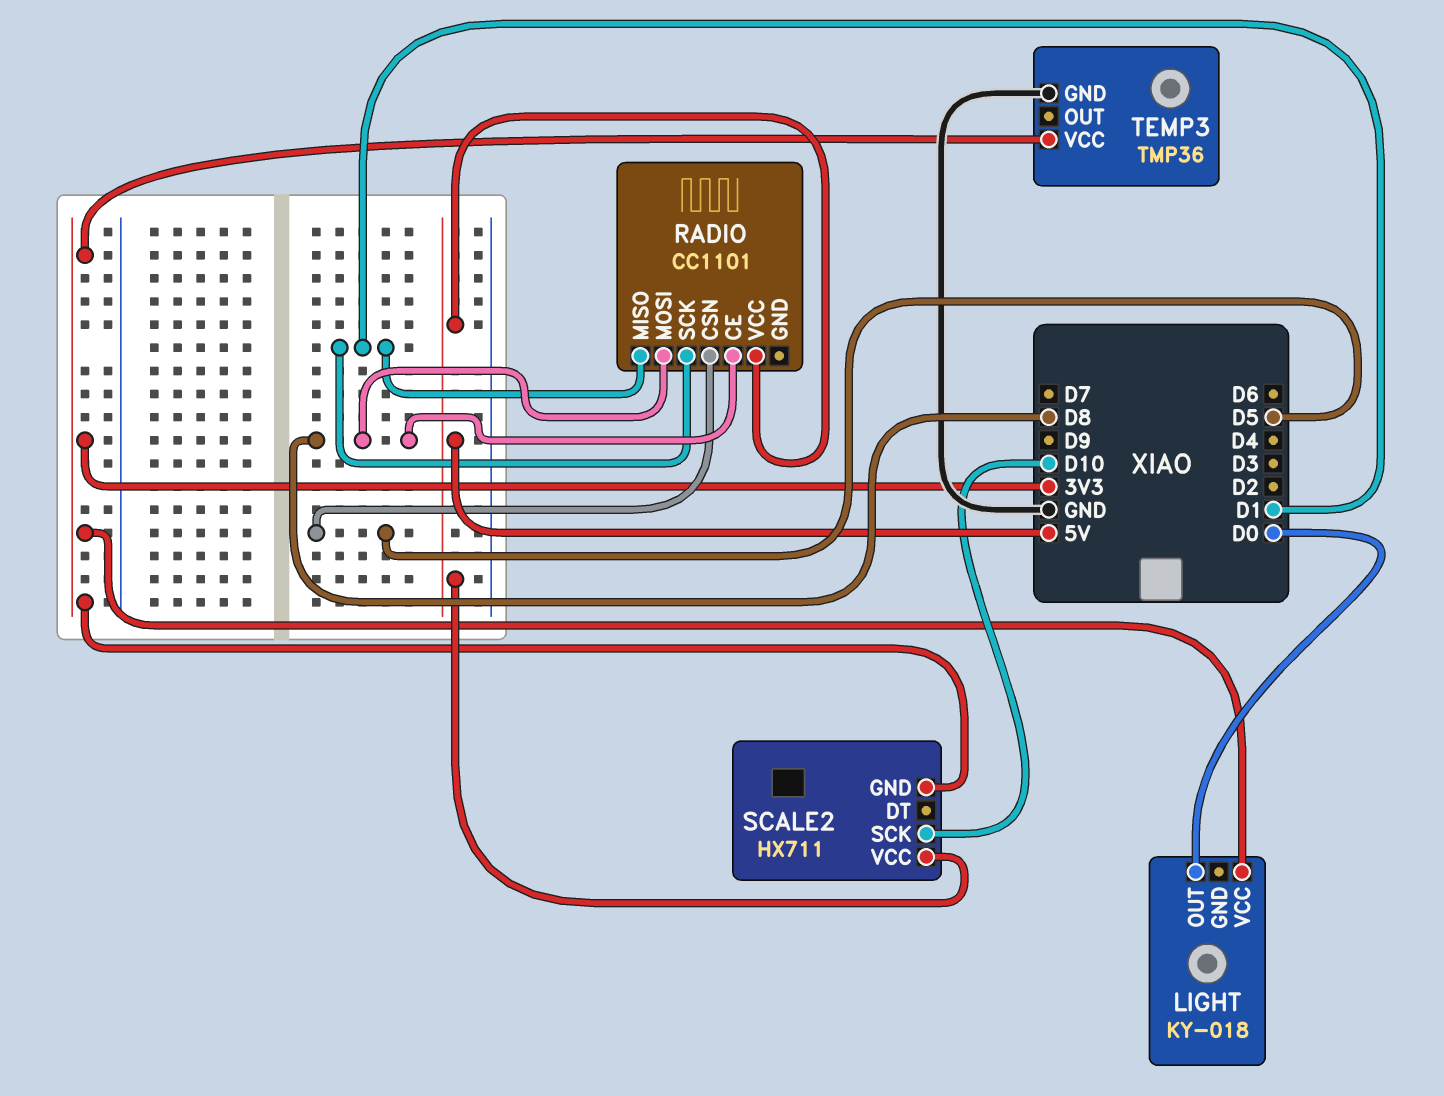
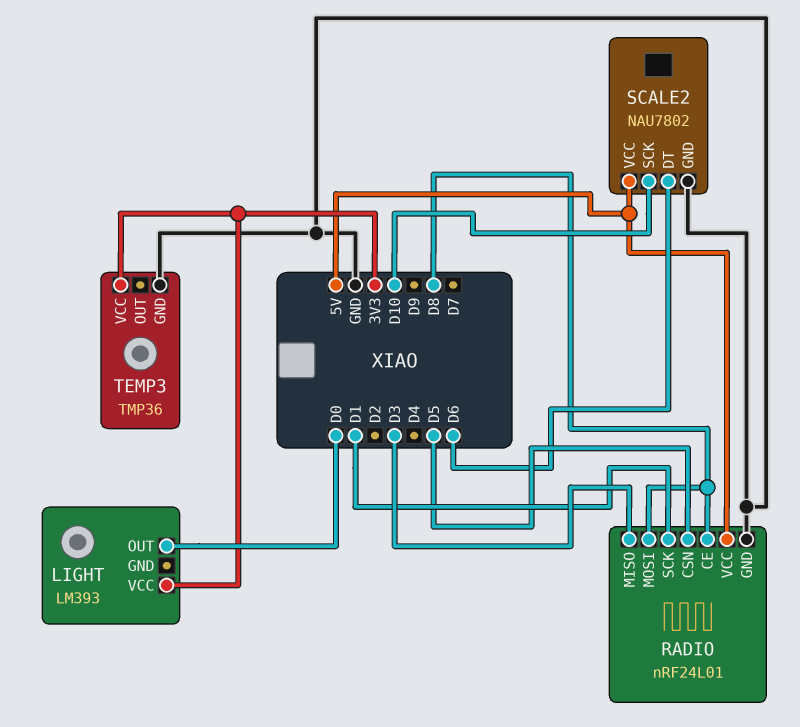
LIGHT: KY-018 -> LM393
RADIO: CC1101 -> nRF24L01
RADIO pin GND: none -> GND
RADIO pin MISO: D1 -> D3
SCALE2: HX711 -> NAU7802
SCALE2 pin DT: none -> D6
SCALE2 pin GND: 3V3 -> GND

